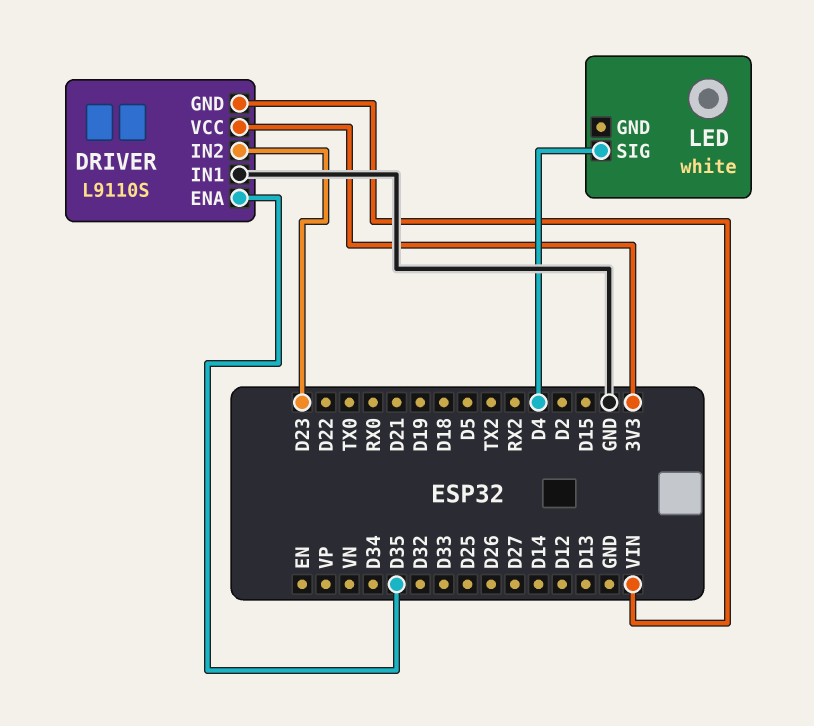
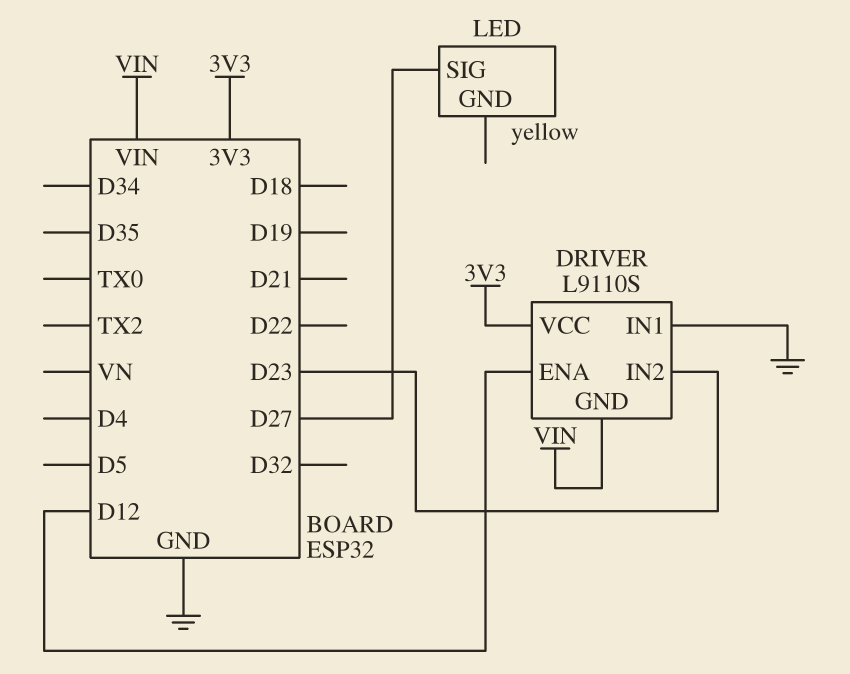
DRIVER pin ENA: D35 -> D12
LED: white -> yellow
LED pin SIG: D4 -> D27

